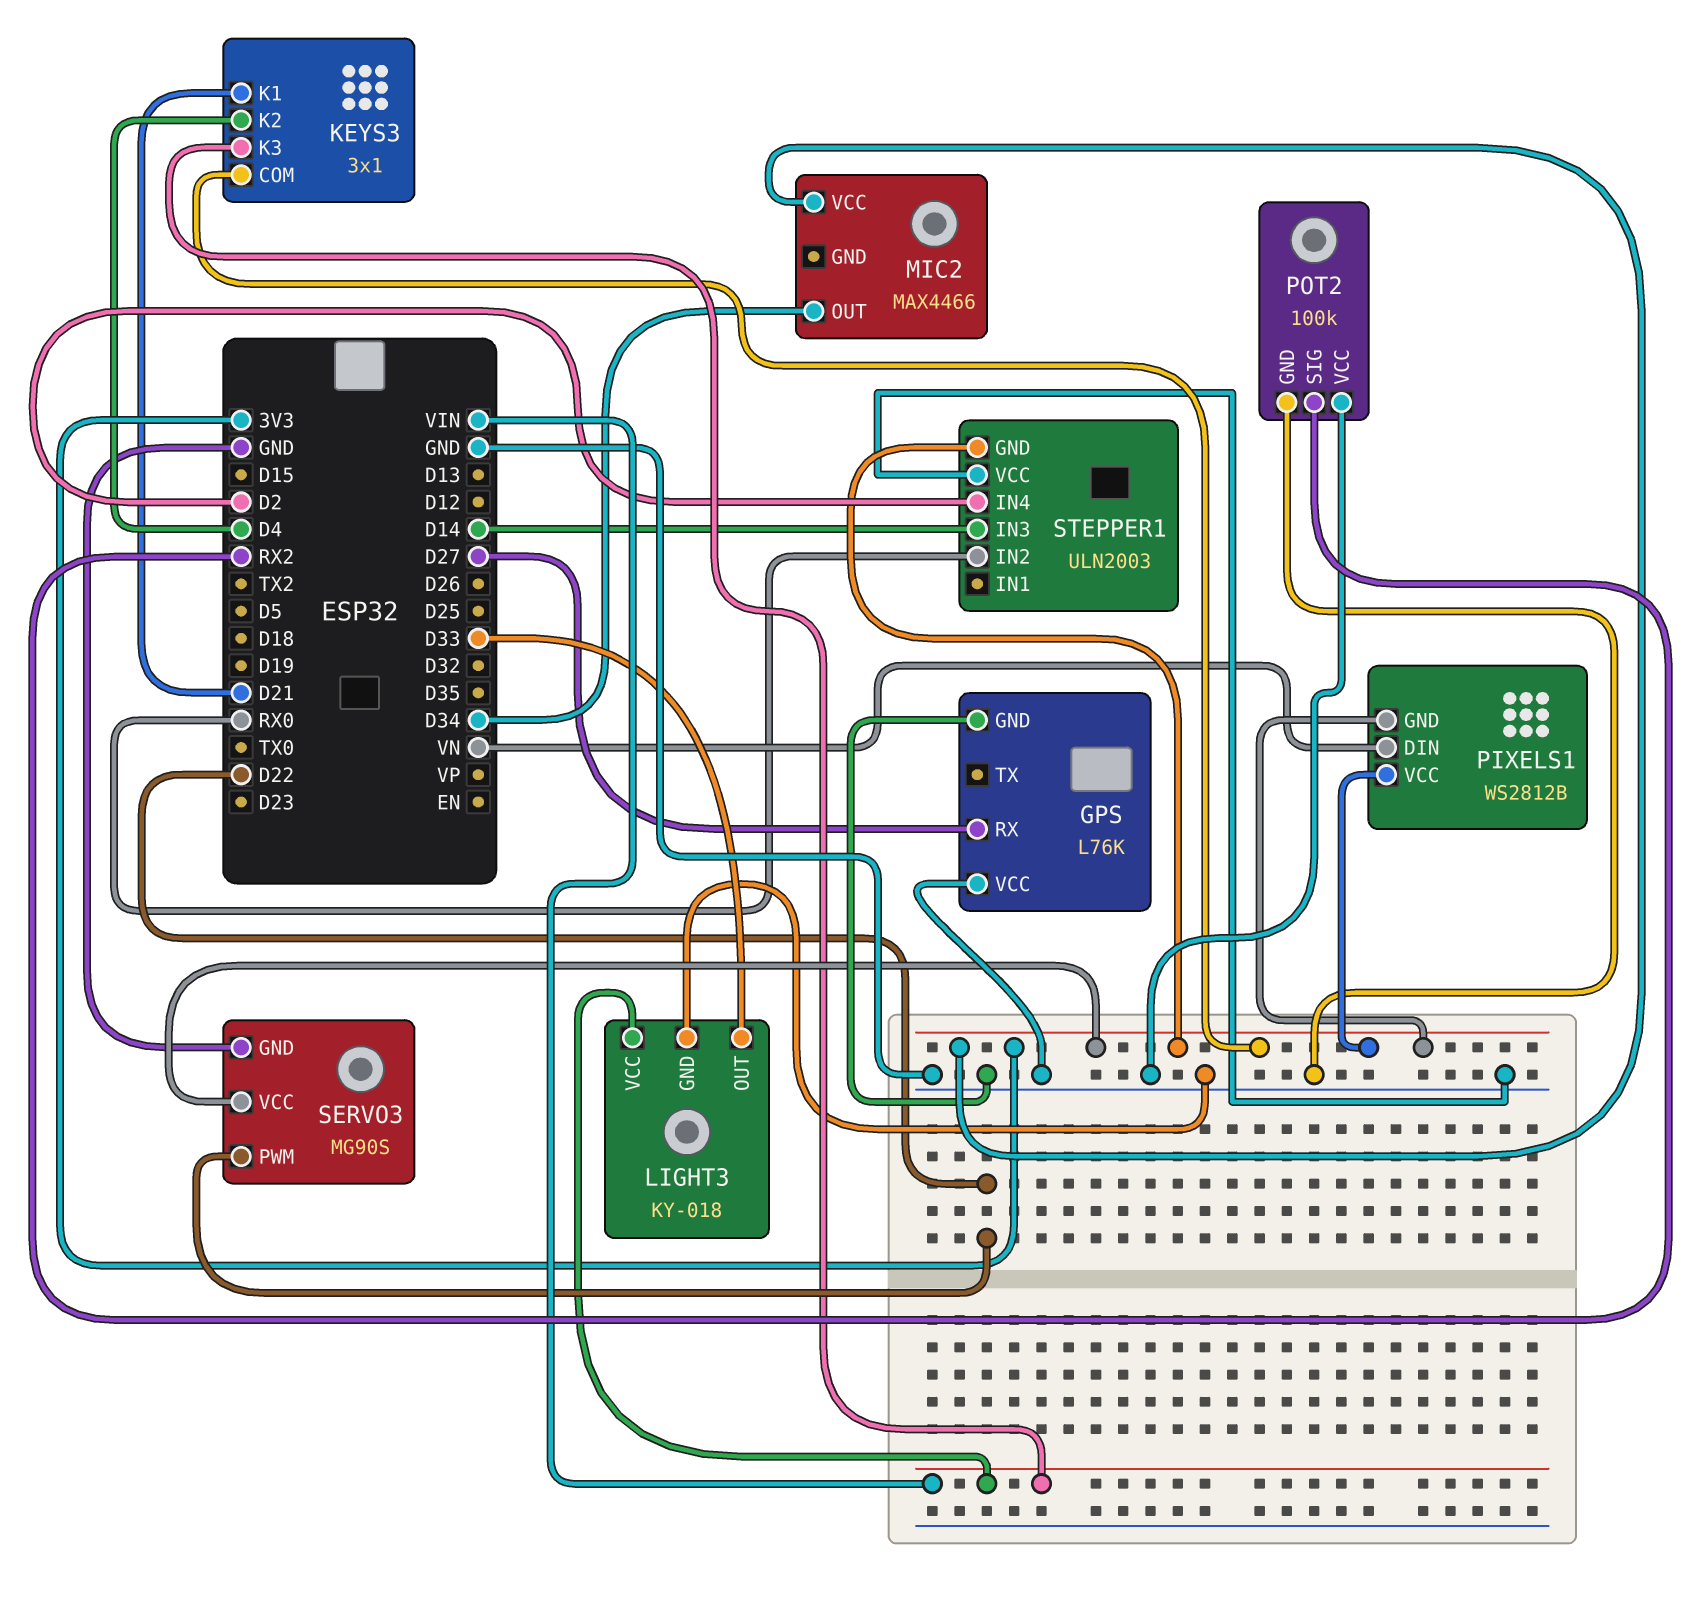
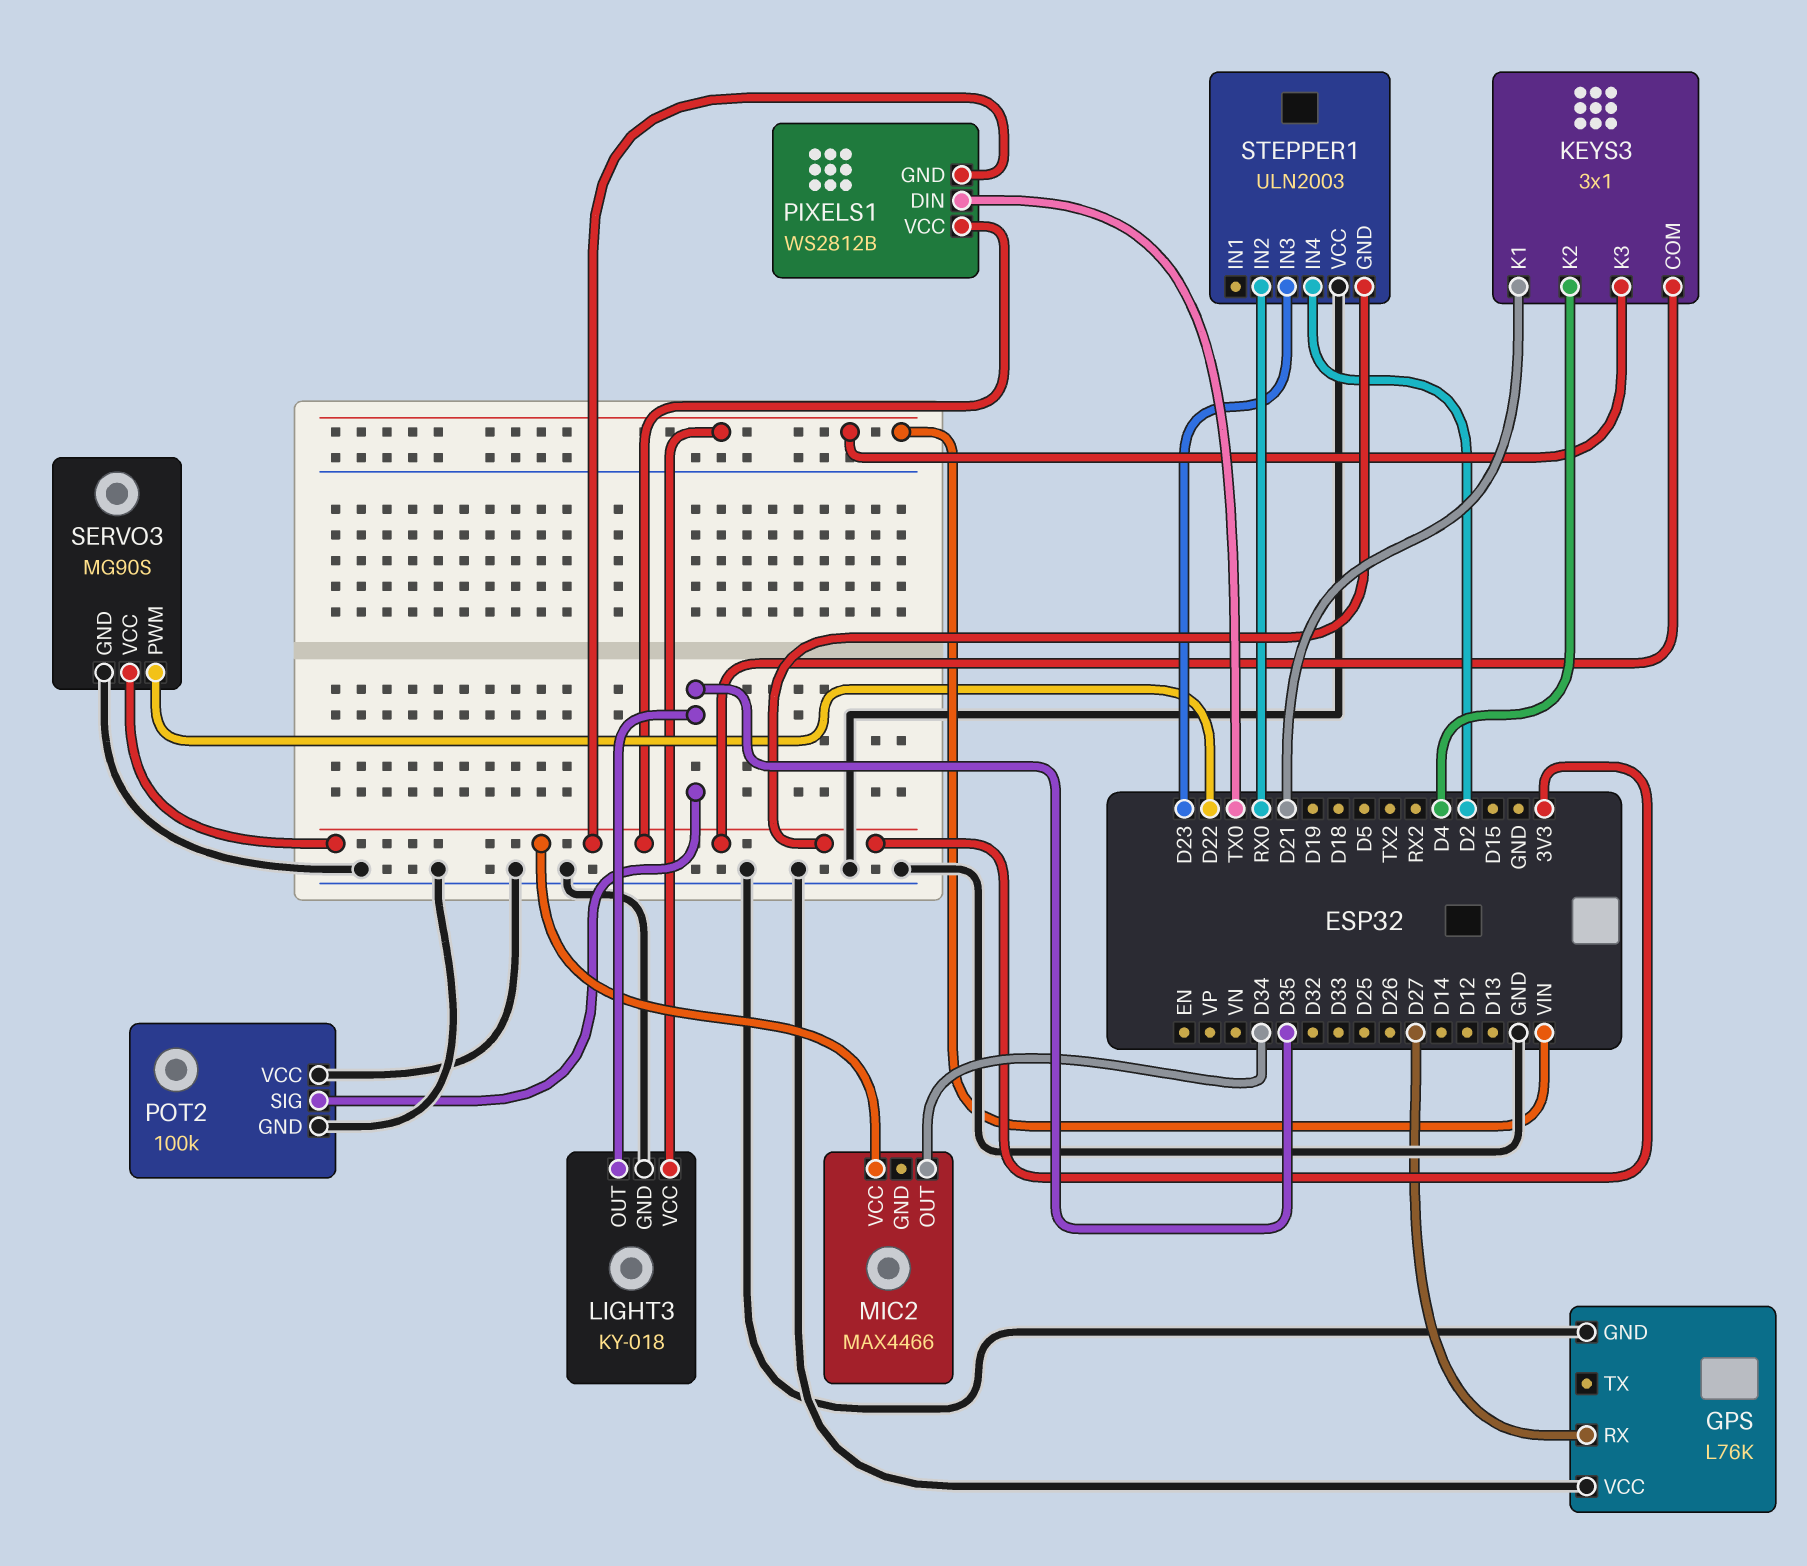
LIGHT3 pin OUT: D33 -> D35
PIXELS1 pin DIN: VN -> TX0
POT2 pin SIG: RX2 -> D35
STEPPER1 pin IN3: D14 -> D23

